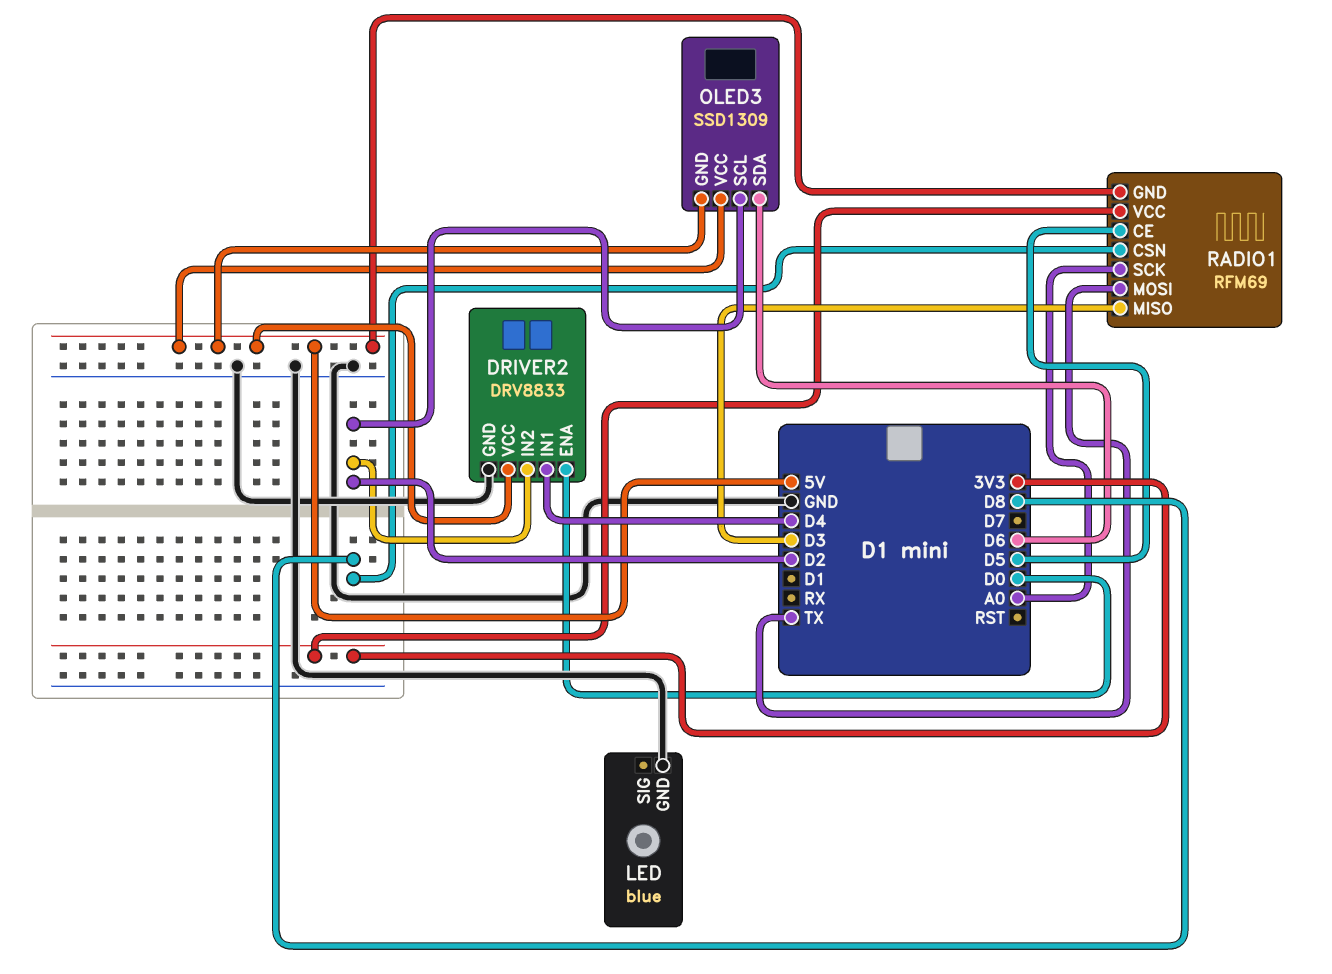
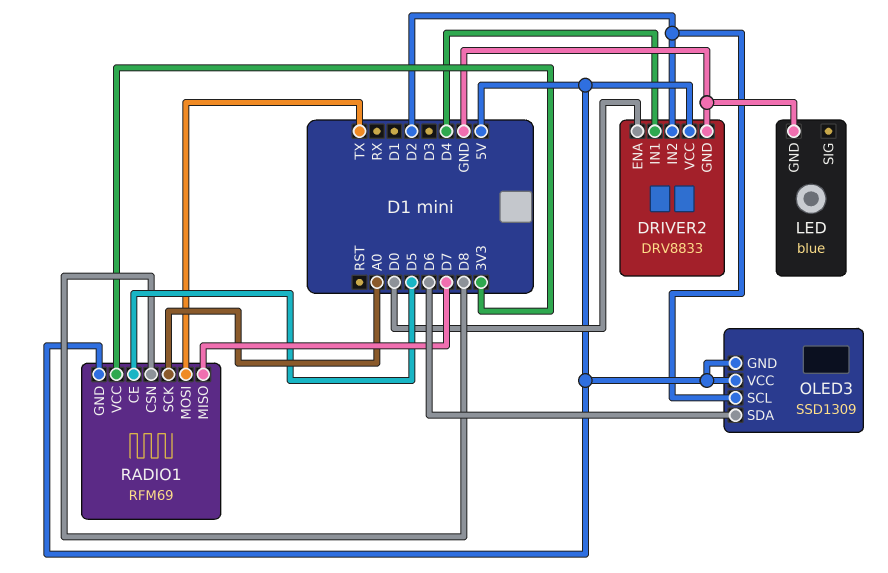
RADIO1 pin MISO: D3 -> D7

